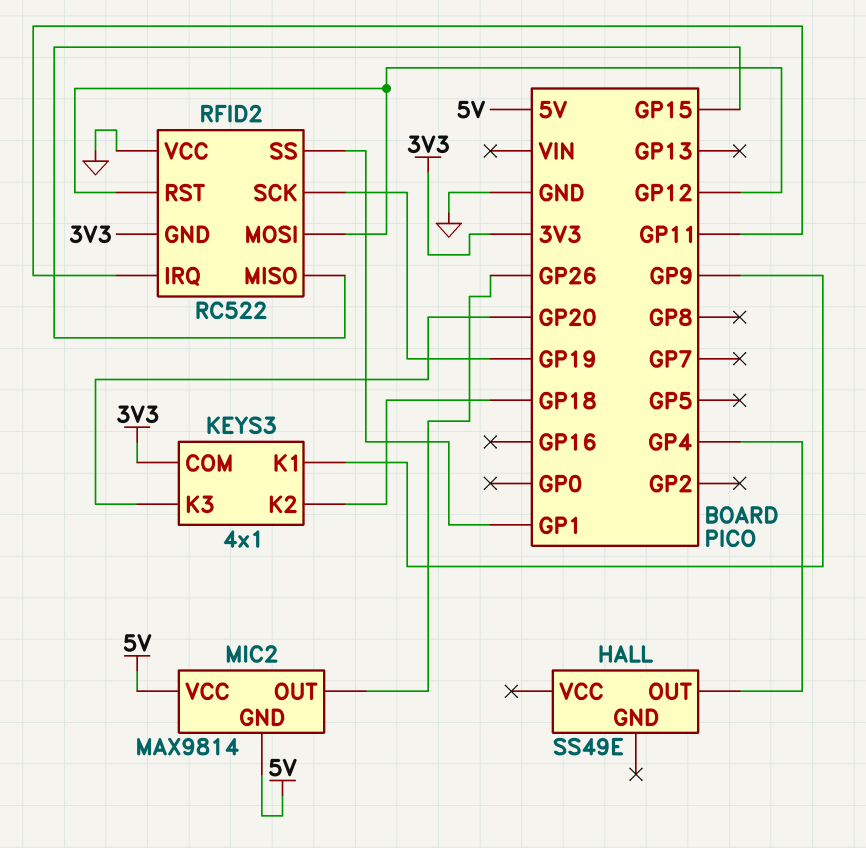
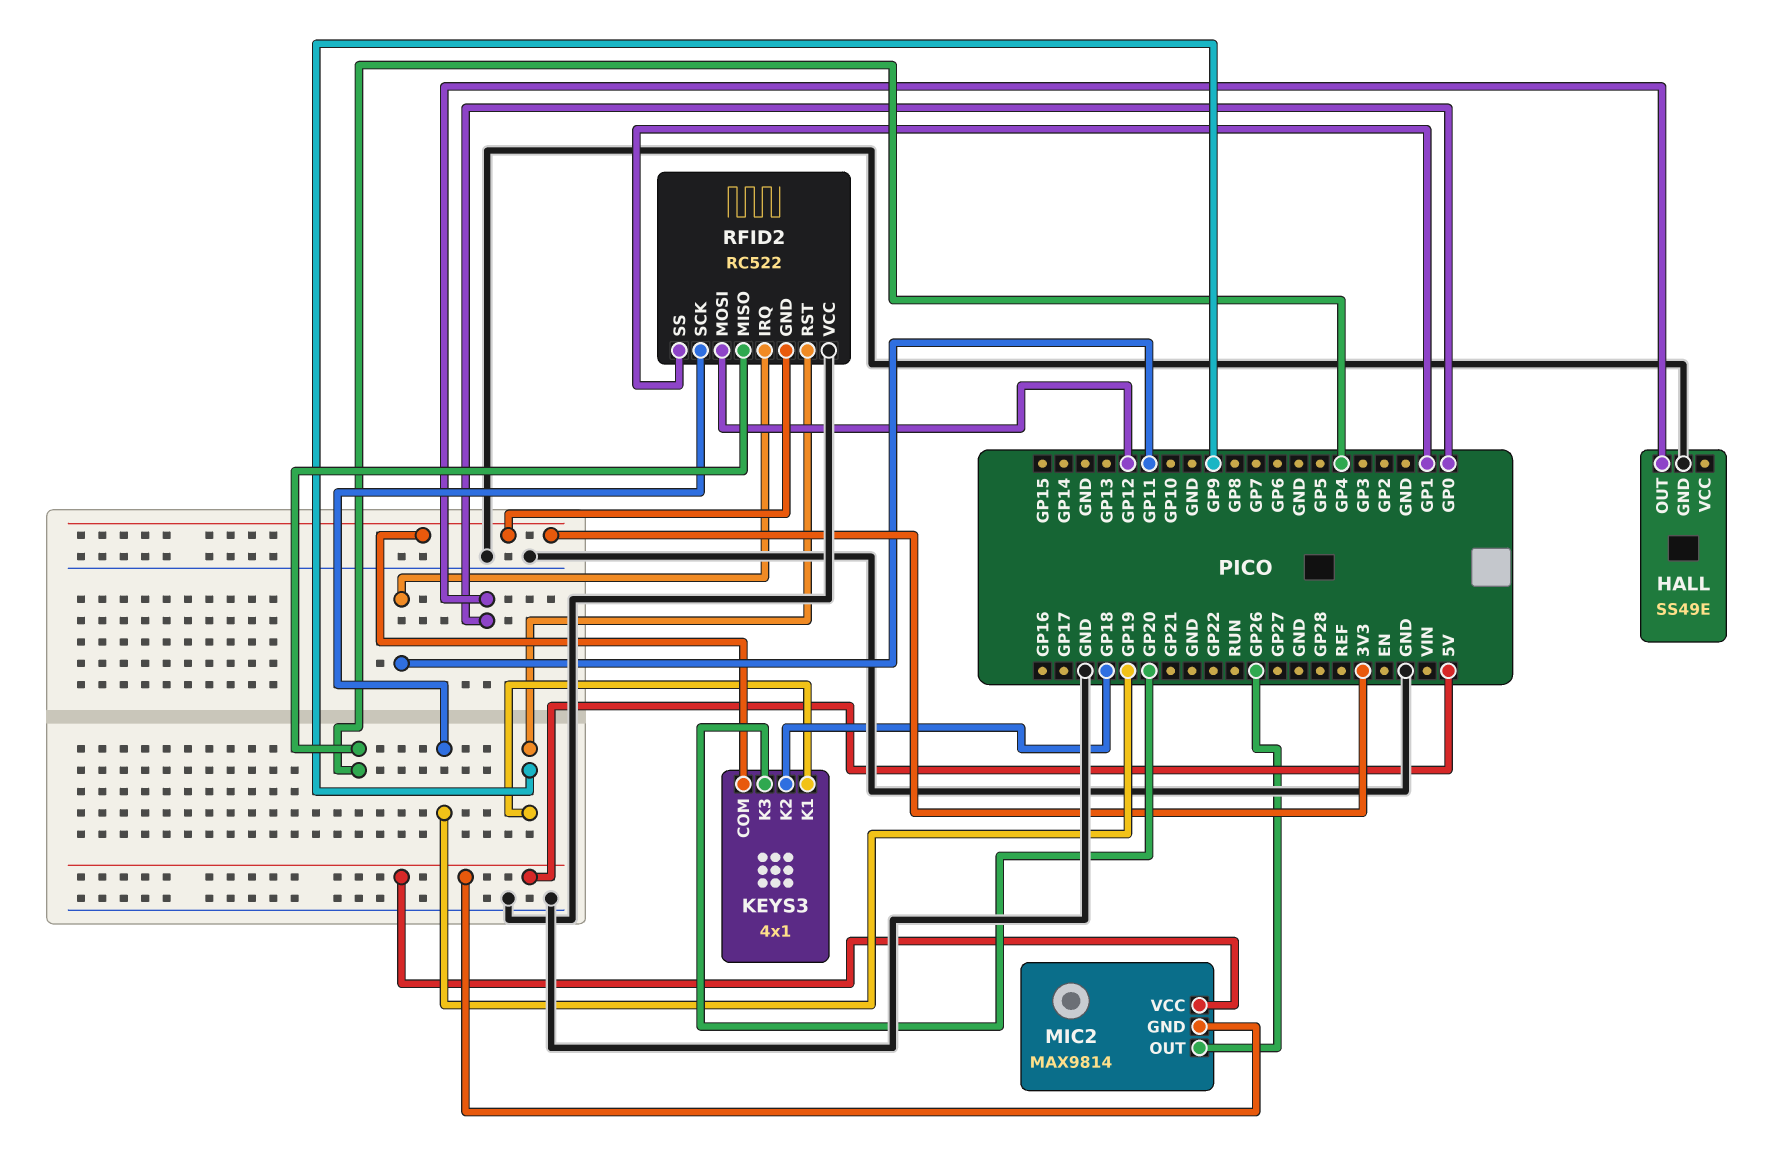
HALL pin GND: none -> GND
HALL pin OUT: GP4 -> GP0
RFID2 pin MISO: GP15 -> GP4
RFID2 pin RST: GP12 -> GP9

